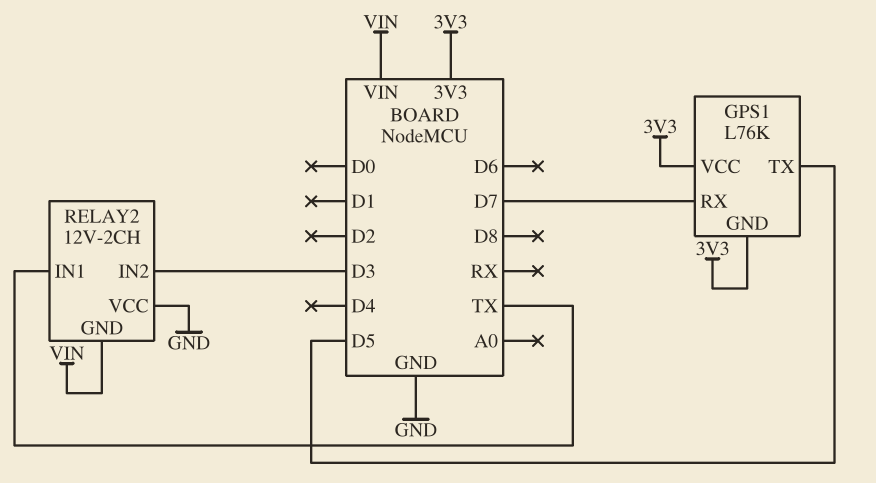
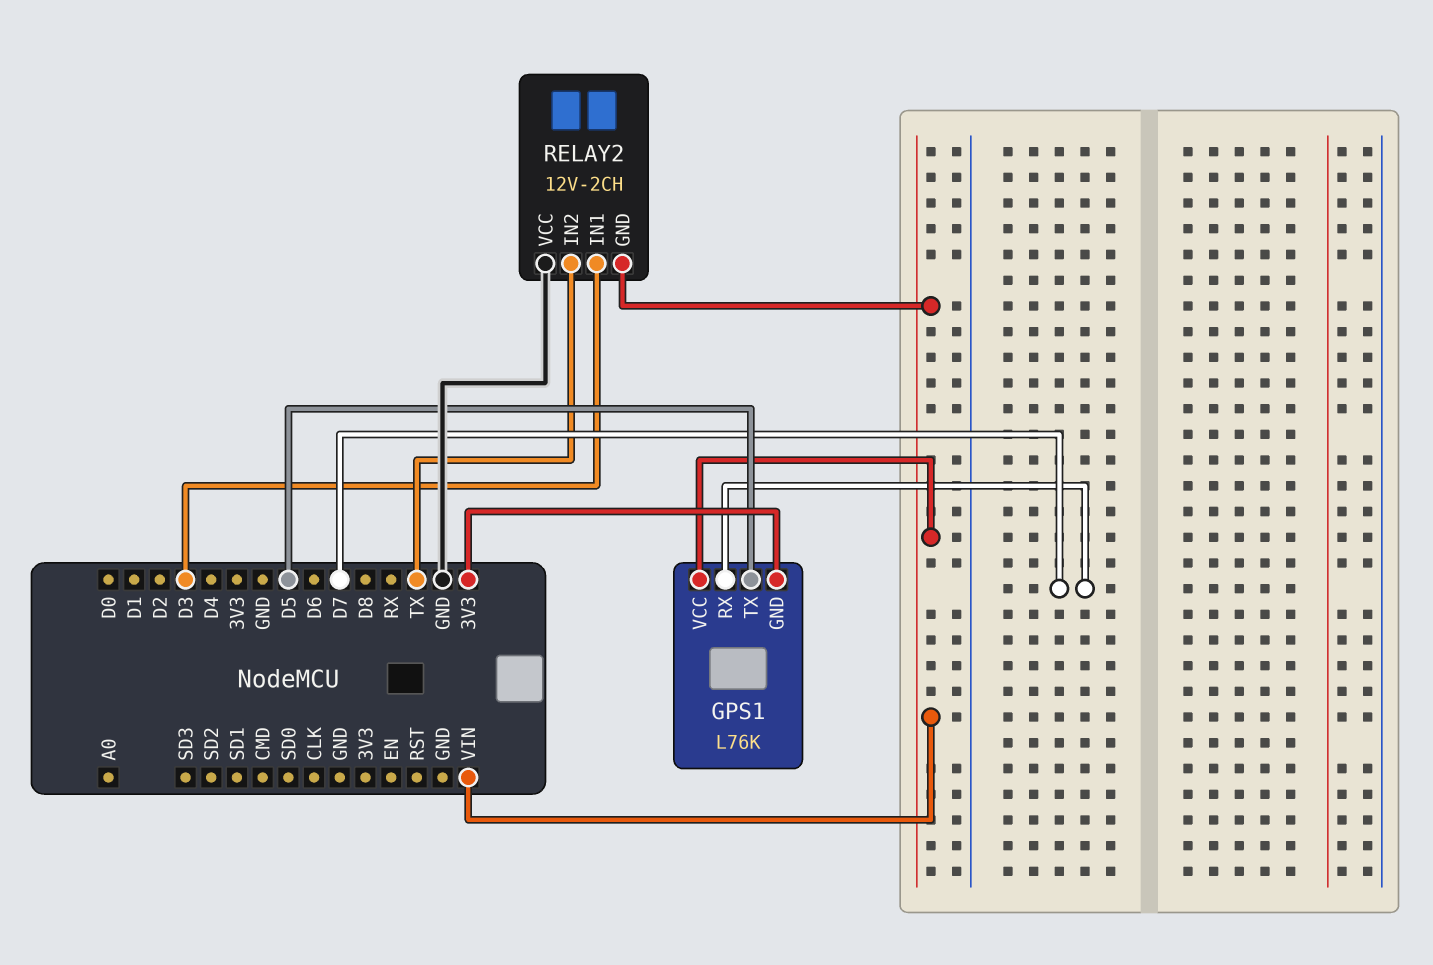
GPS1 pin VCC: 3V3 -> VIN
RELAY2 pin IN1: TX -> D3
RELAY2 pin IN2: D3 -> TX

